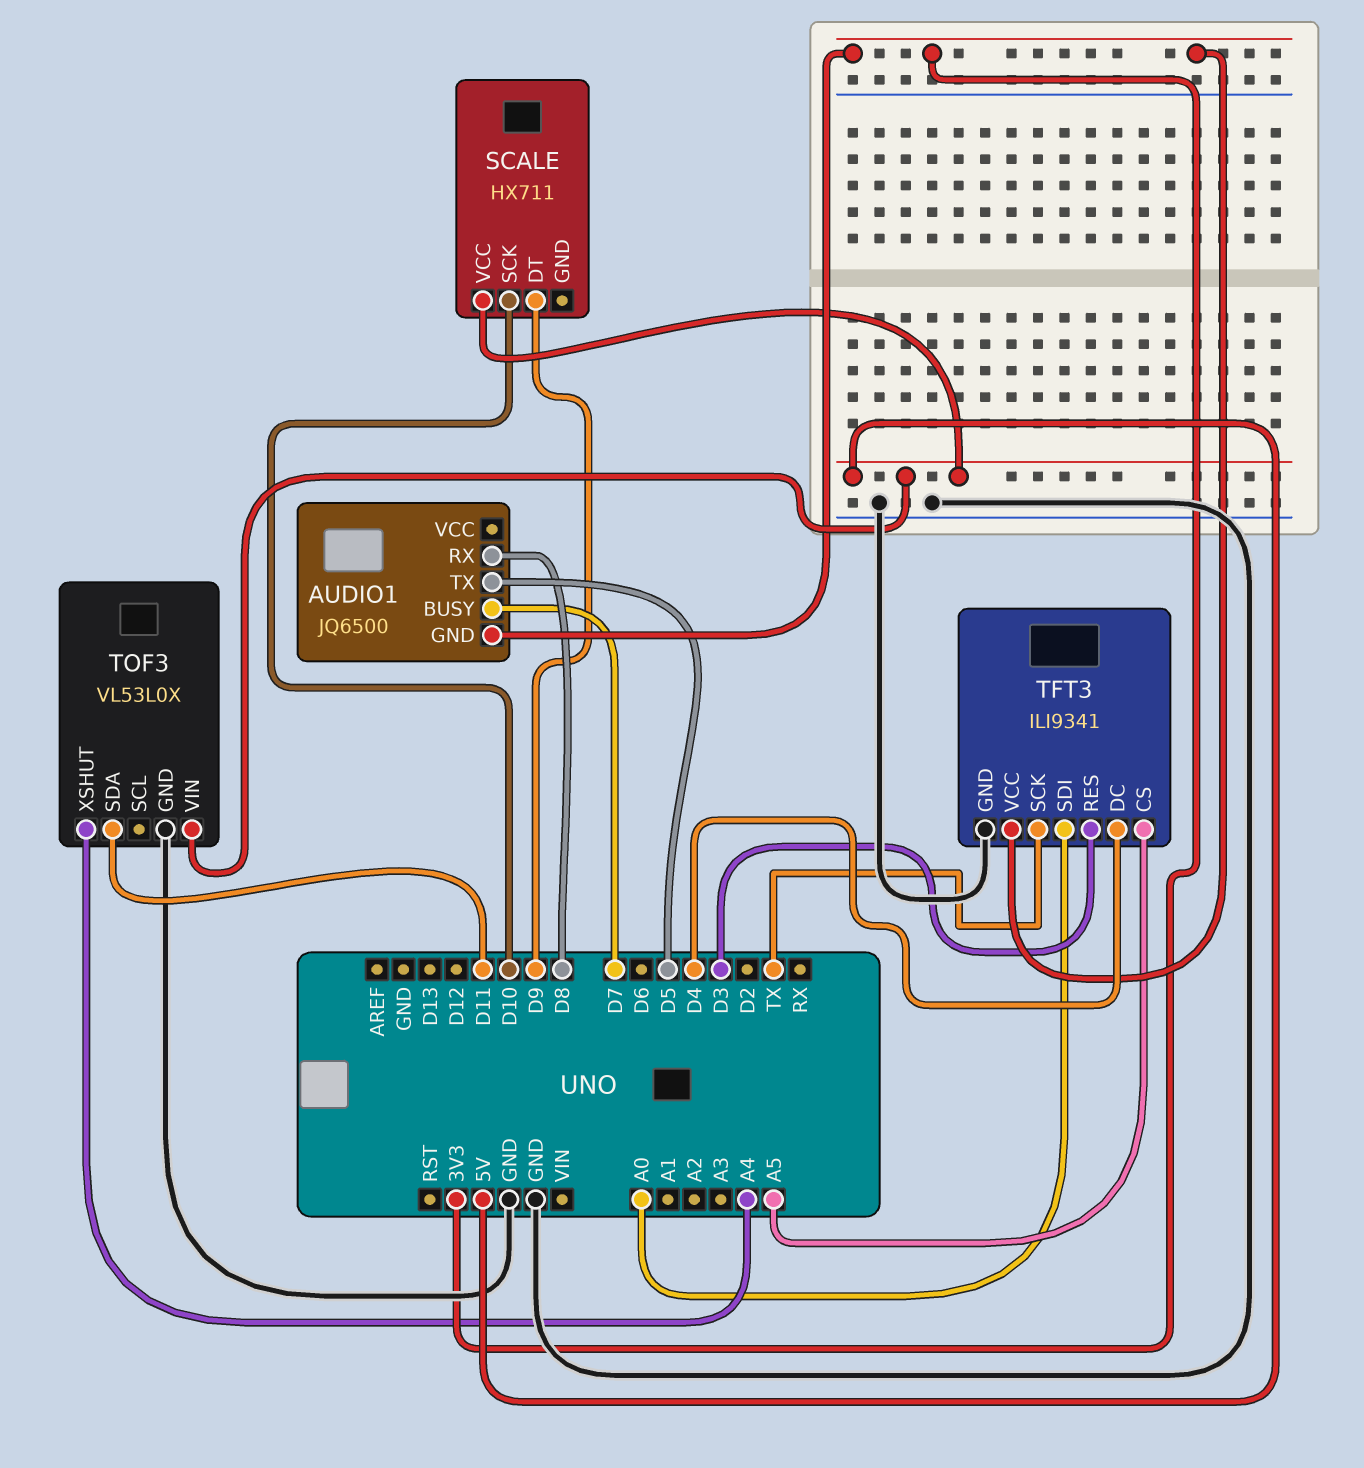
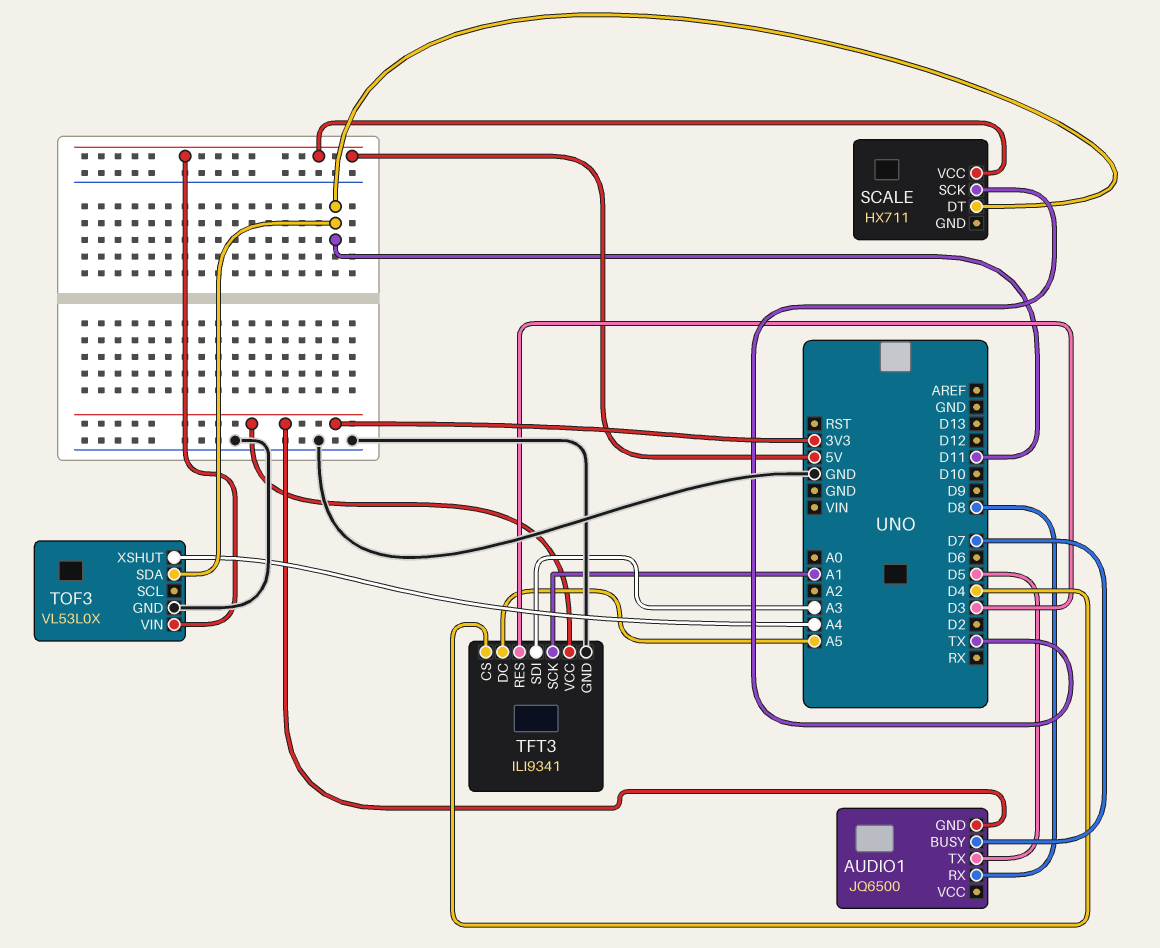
SCALE pin DT: D9 -> D11
SCALE pin SCK: D10 -> TX
TFT3 pin CS: A5 -> D4
TFT3 pin DC: D4 -> A5
TFT3 pin SCK: TX -> A1
TFT3 pin SDI: A0 -> A3

